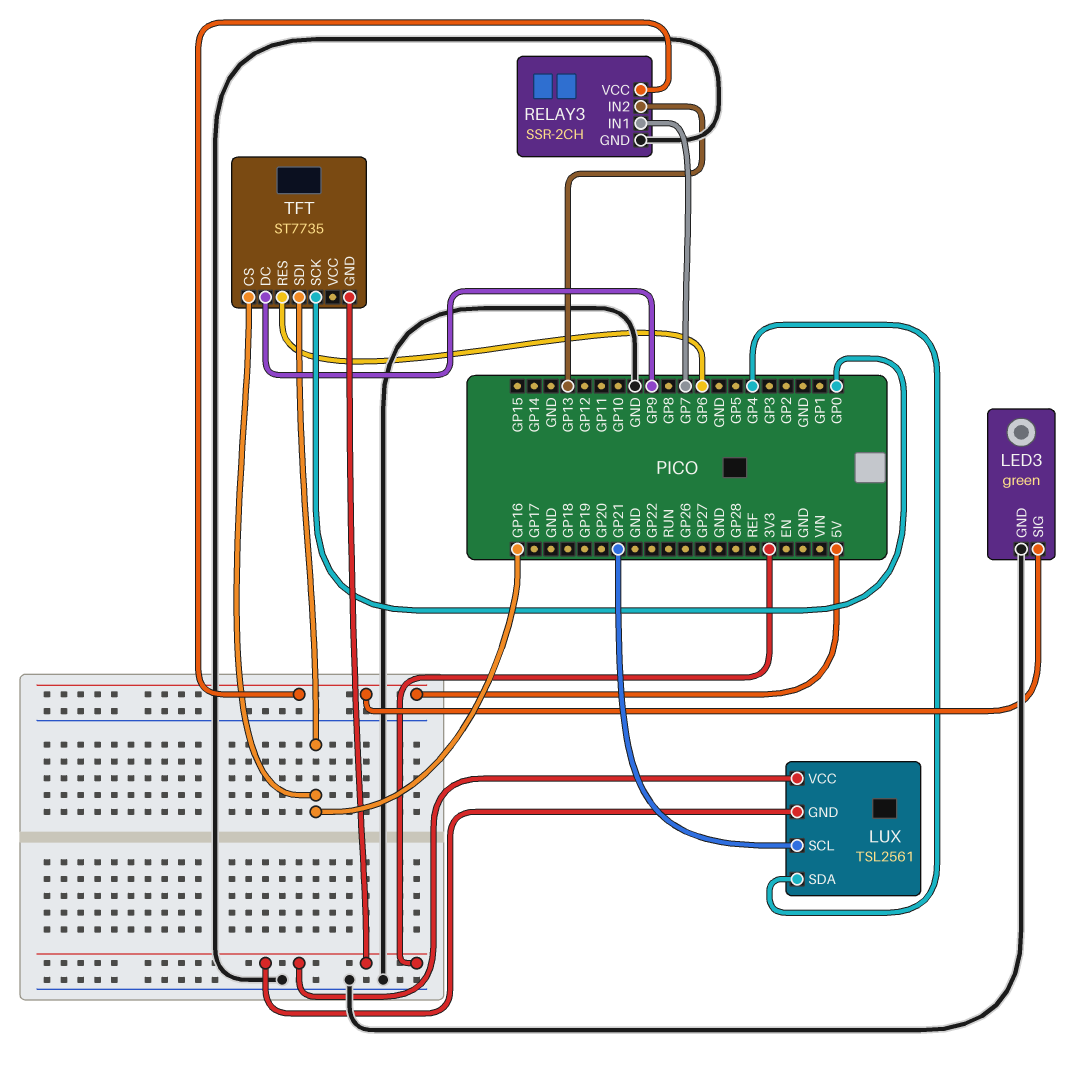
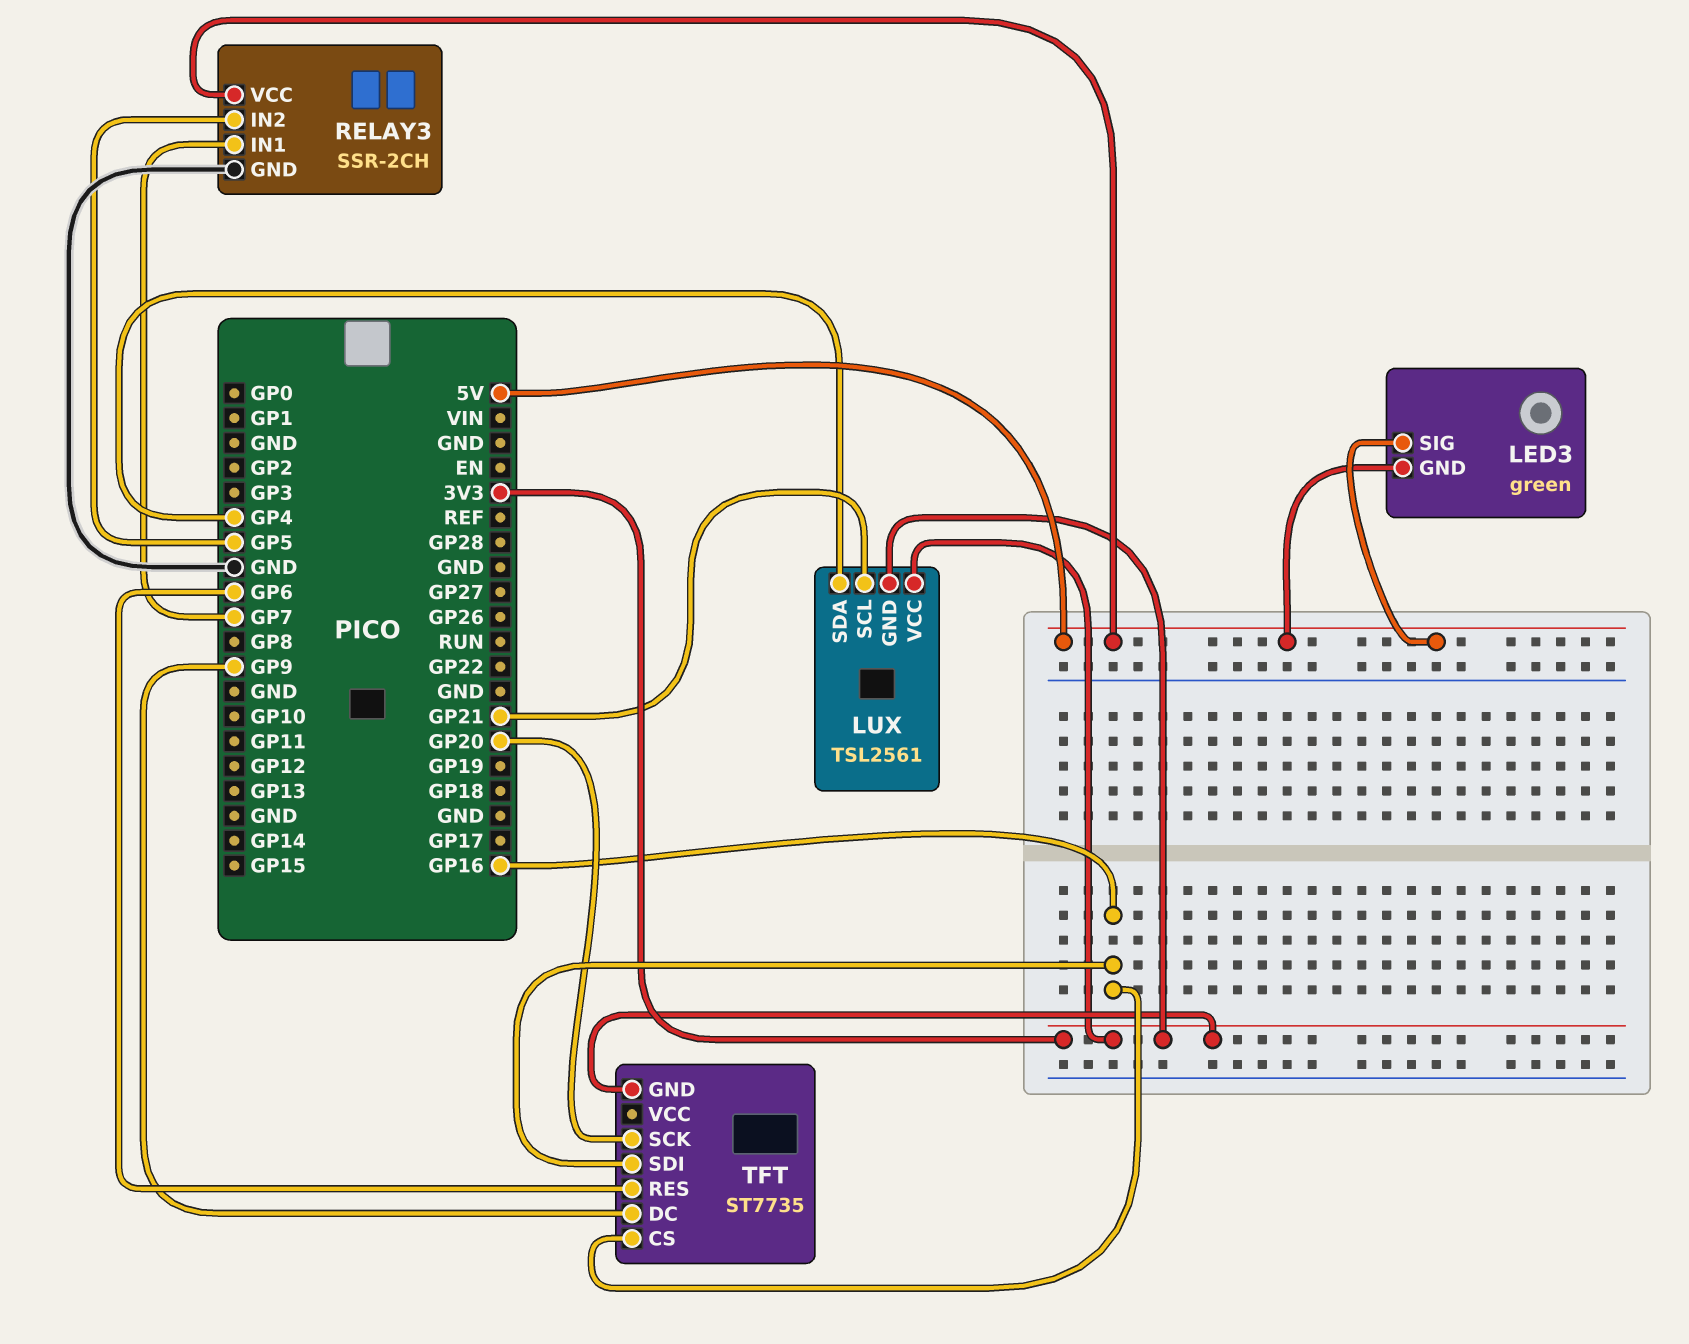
LED3 pin GND: GND -> 5V
RELAY3 pin IN2: GP13 -> GP5
TFT pin SCK: GP0 -> GP20

